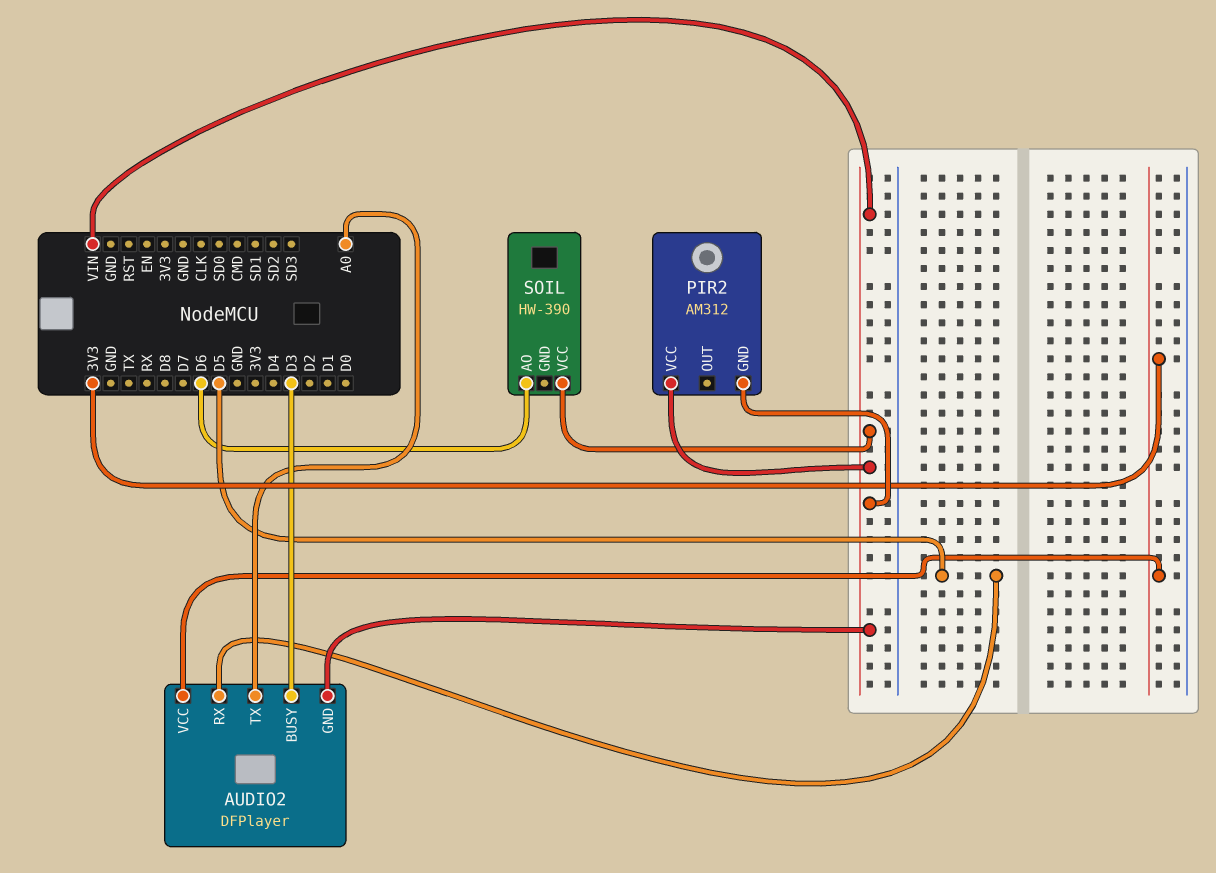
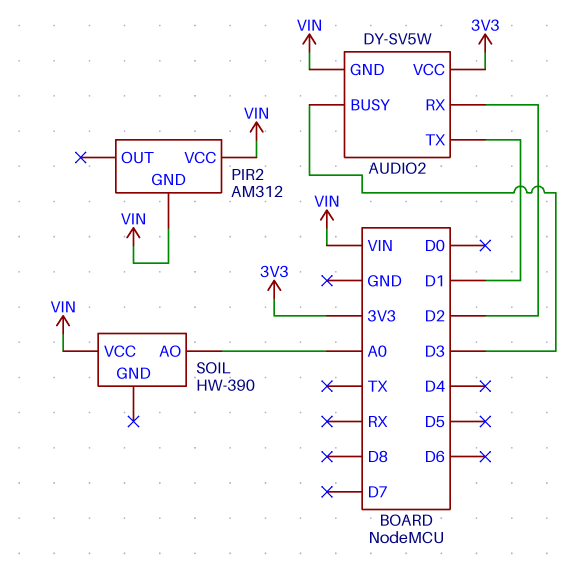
AUDIO2: DFPlayer -> DY-SV5W
AUDIO2 pin RX: D5 -> D2
AUDIO2 pin TX: A0 -> D1
SOIL pin AO: D6 -> A0

